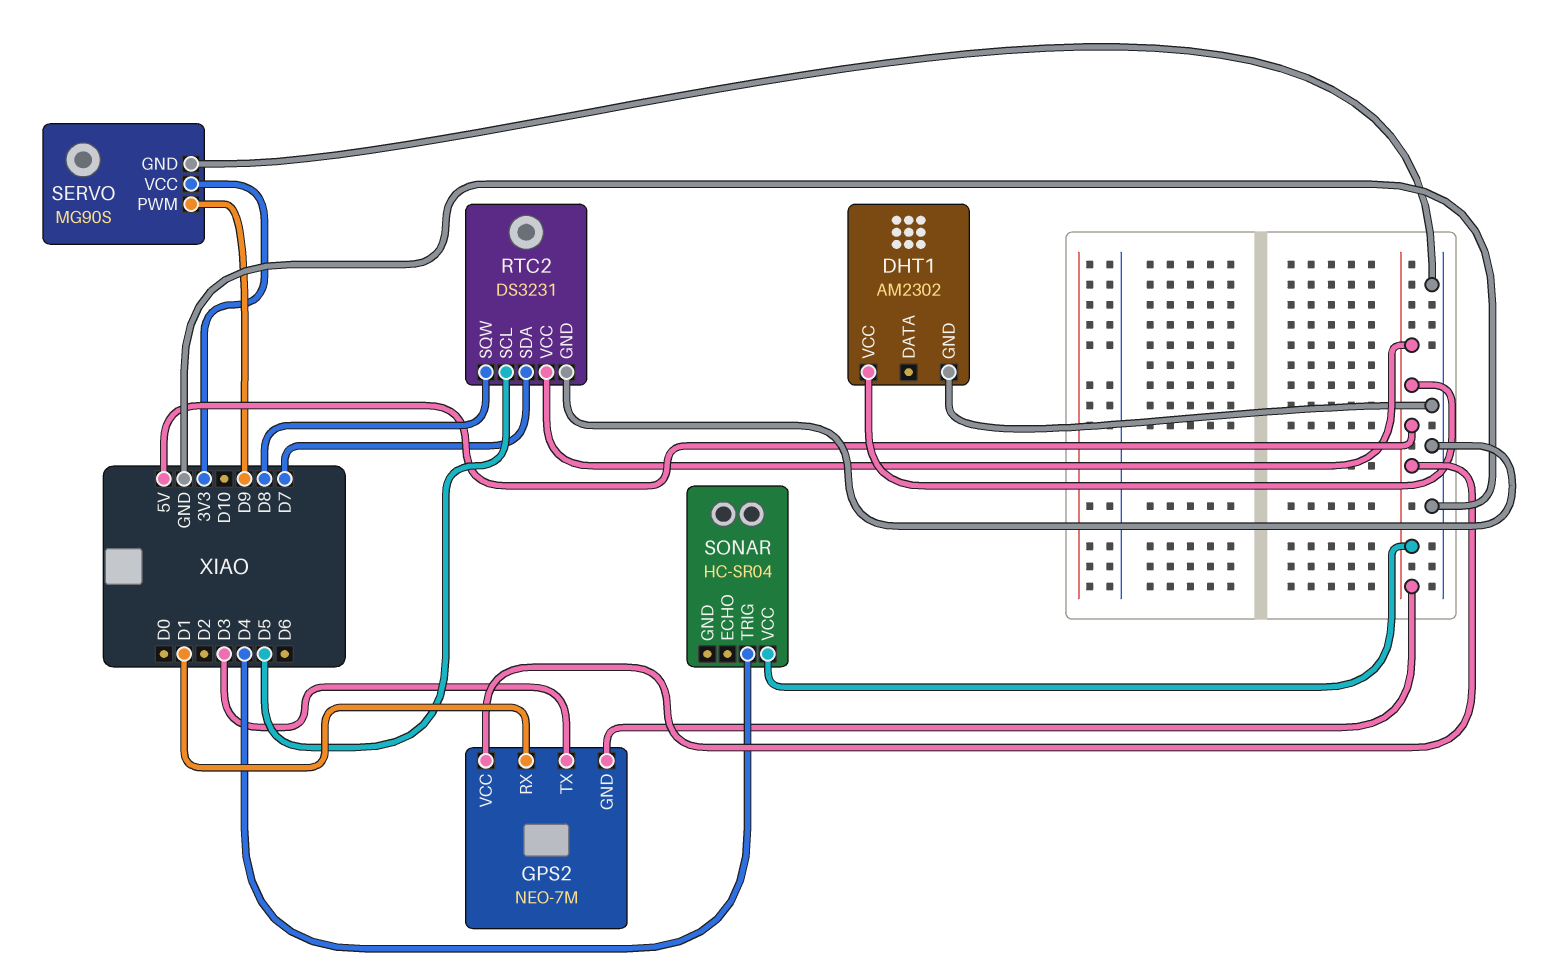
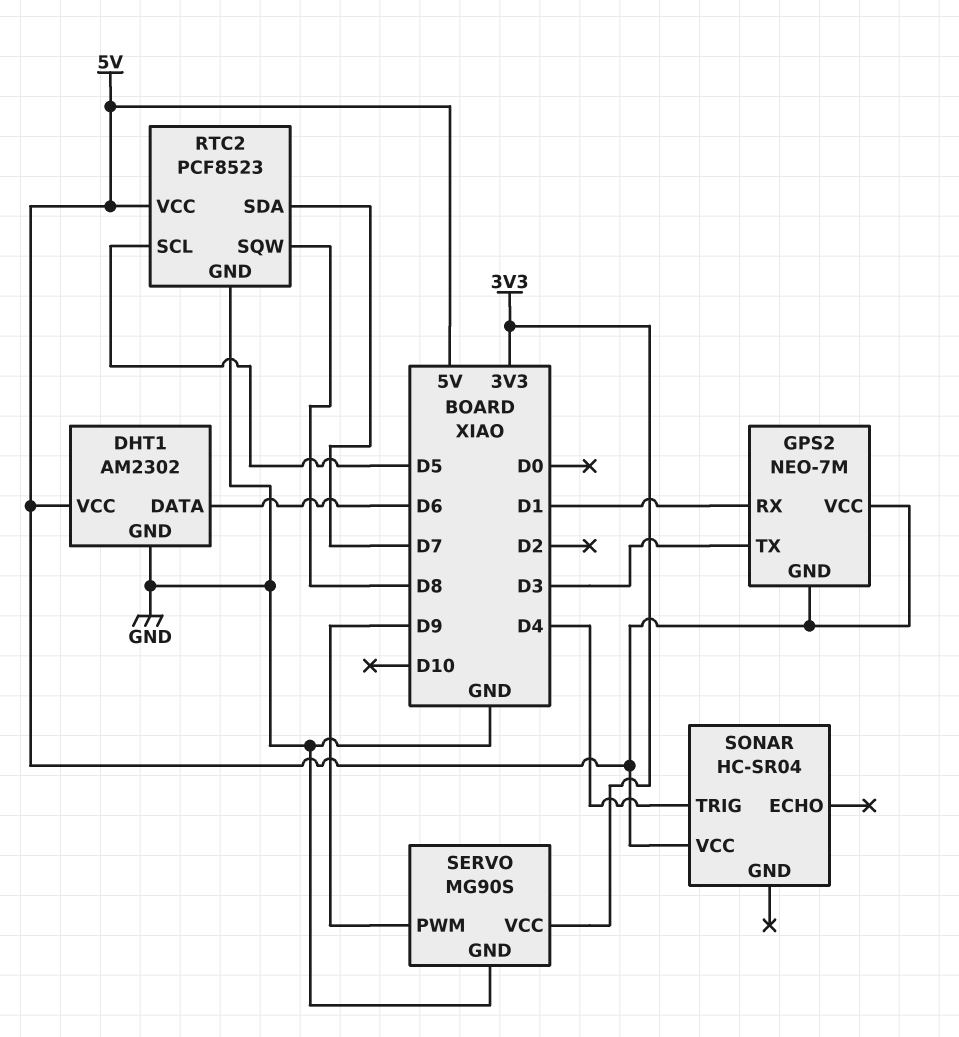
DHT1 pin DATA: none -> D6
RTC2: DS3231 -> PCF8523

